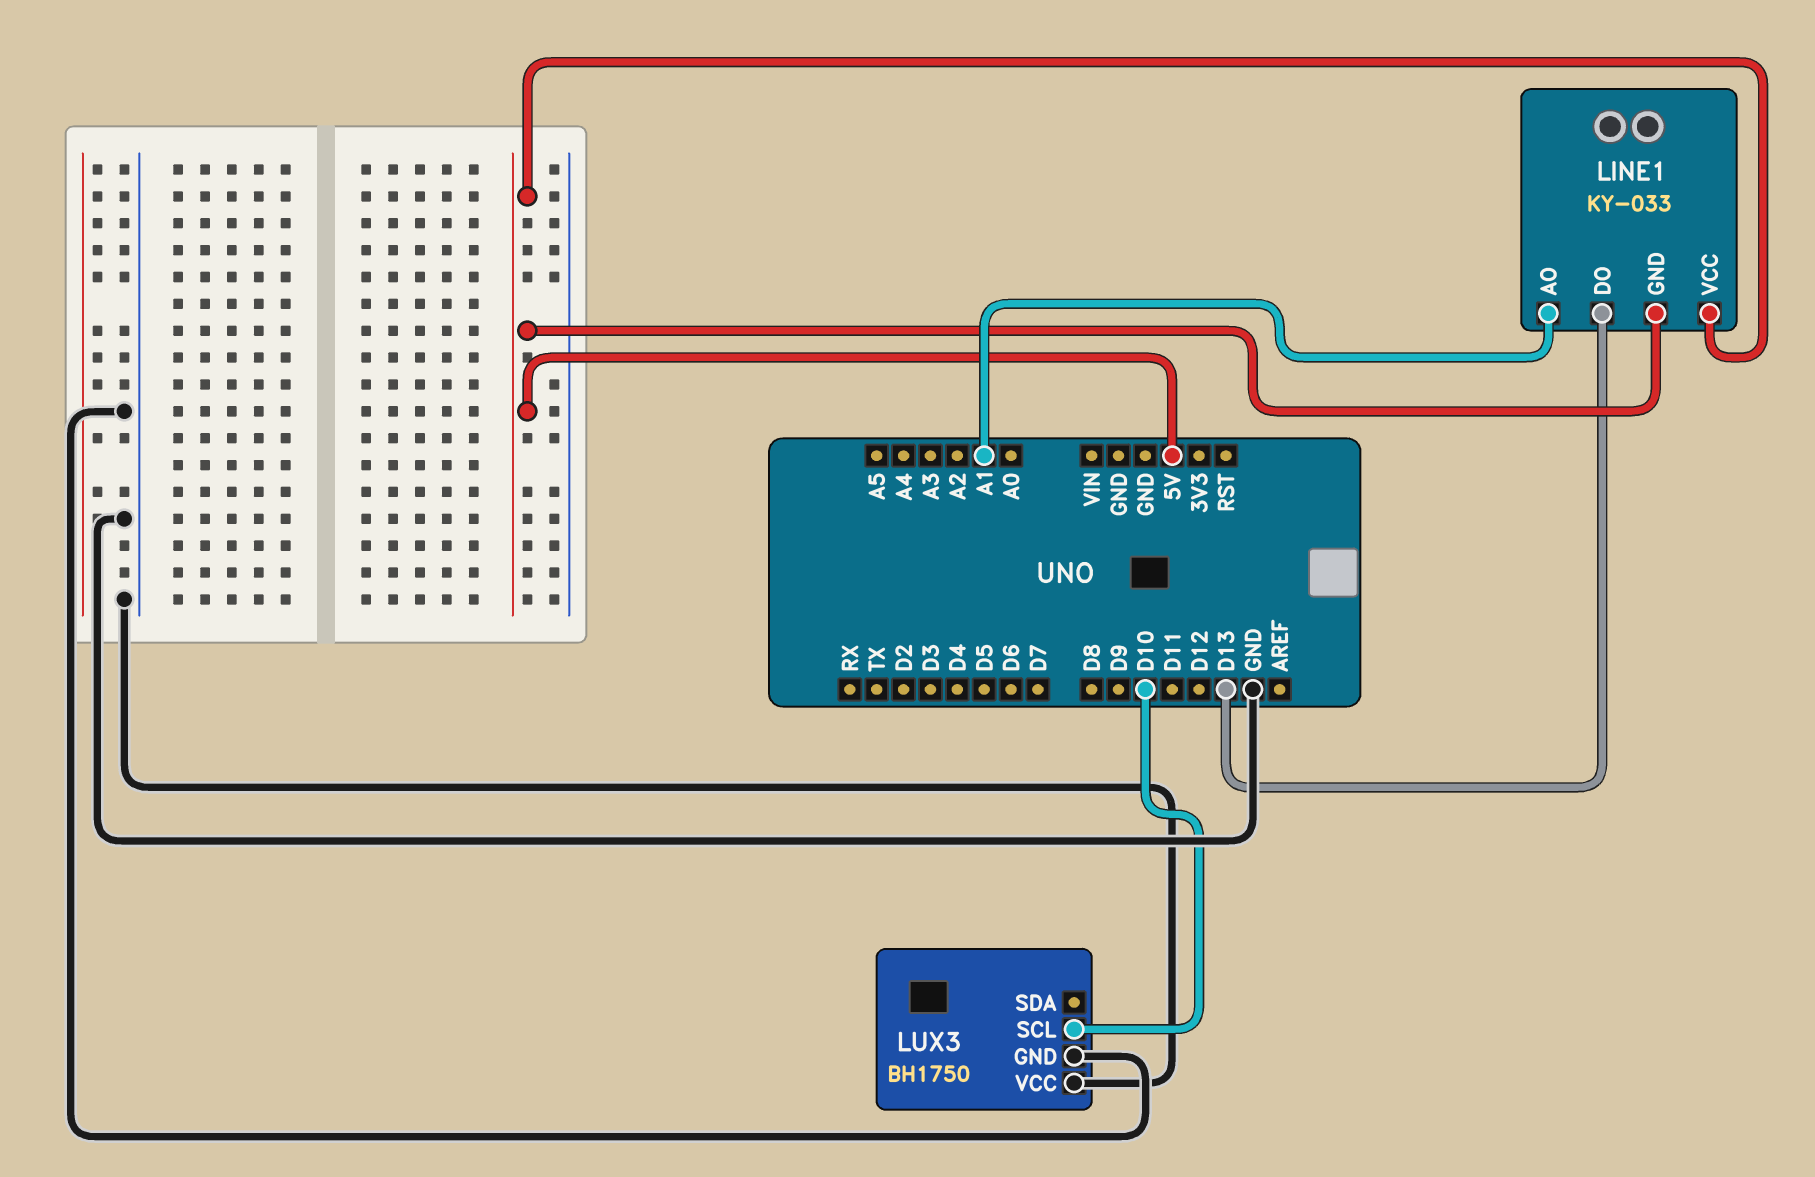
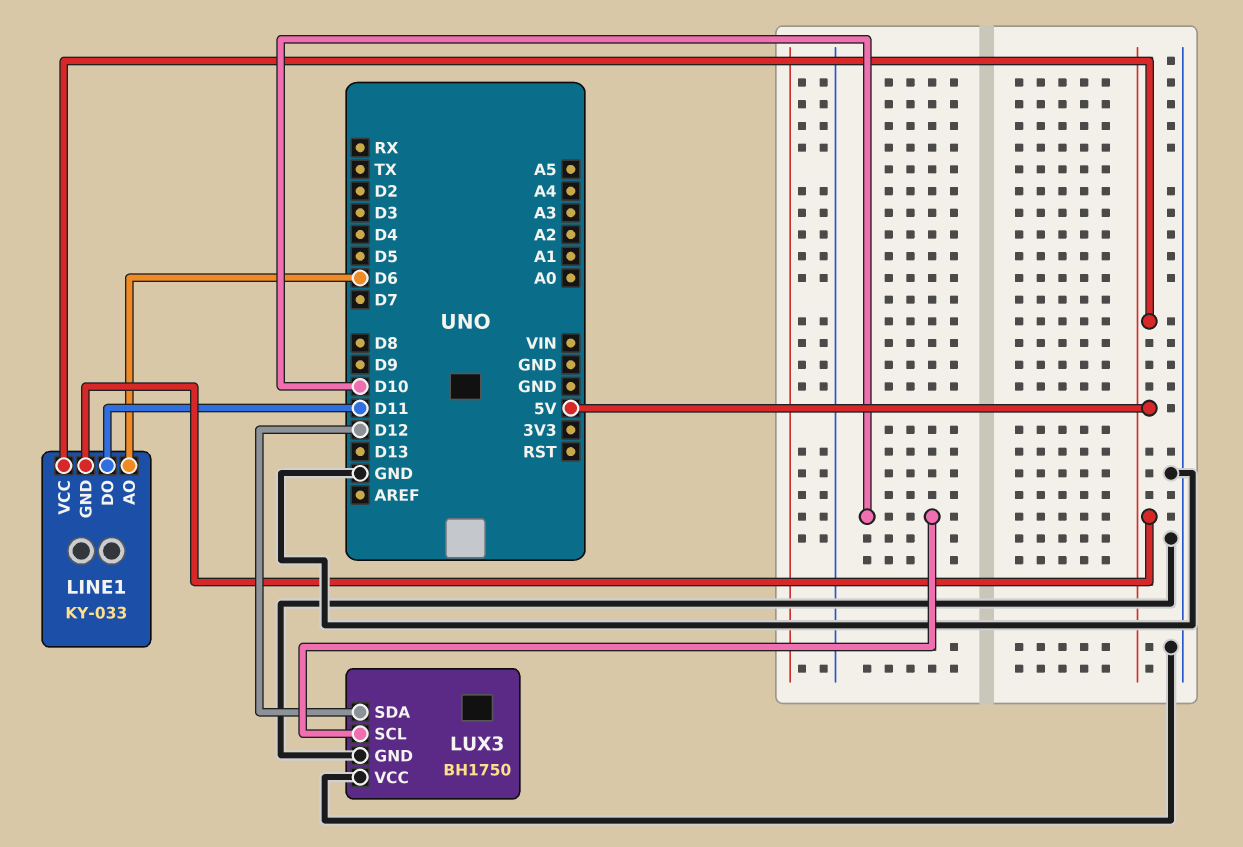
LINE1 pin AO: A1 -> D6
LINE1 pin DO: D13 -> D11
LUX3 pin SDA: none -> D12

